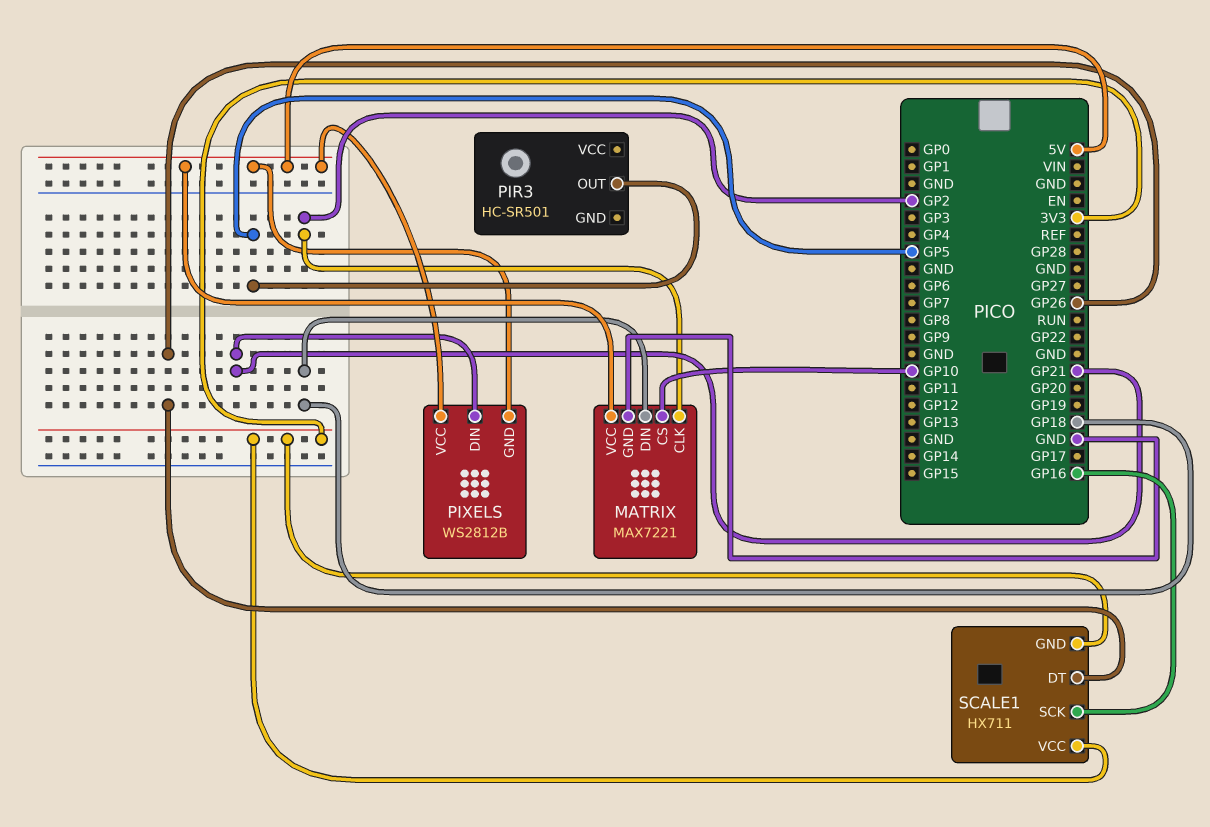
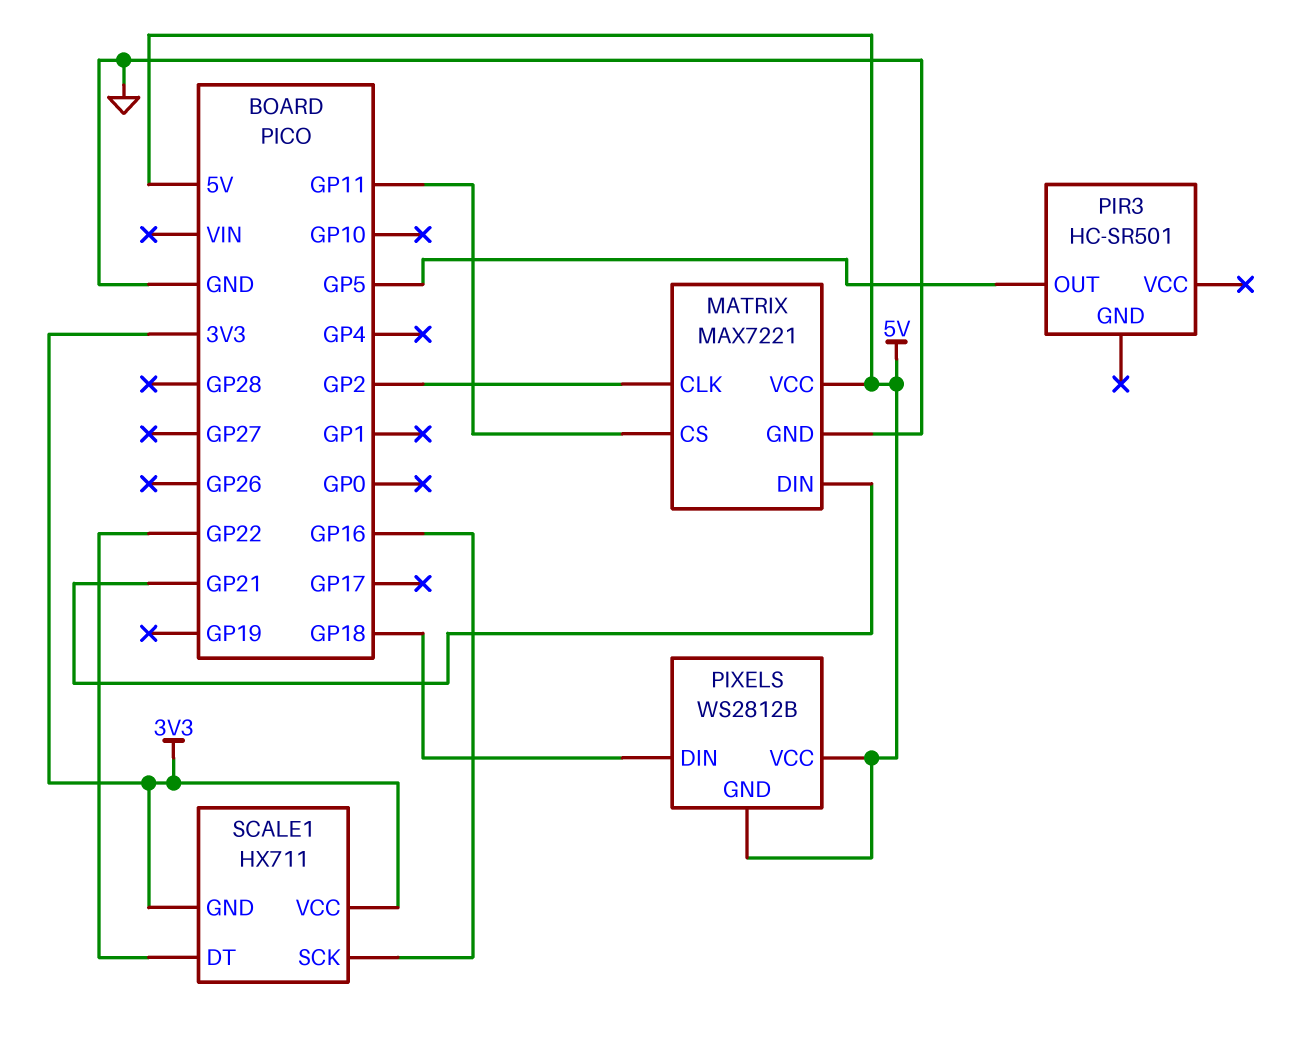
MATRIX pin CS: GP10 -> GP11
MATRIX pin DIN: GP18 -> GP21
PIXELS pin DIN: GP21 -> GP18
SCALE1 pin DT: GP26 -> GP22

